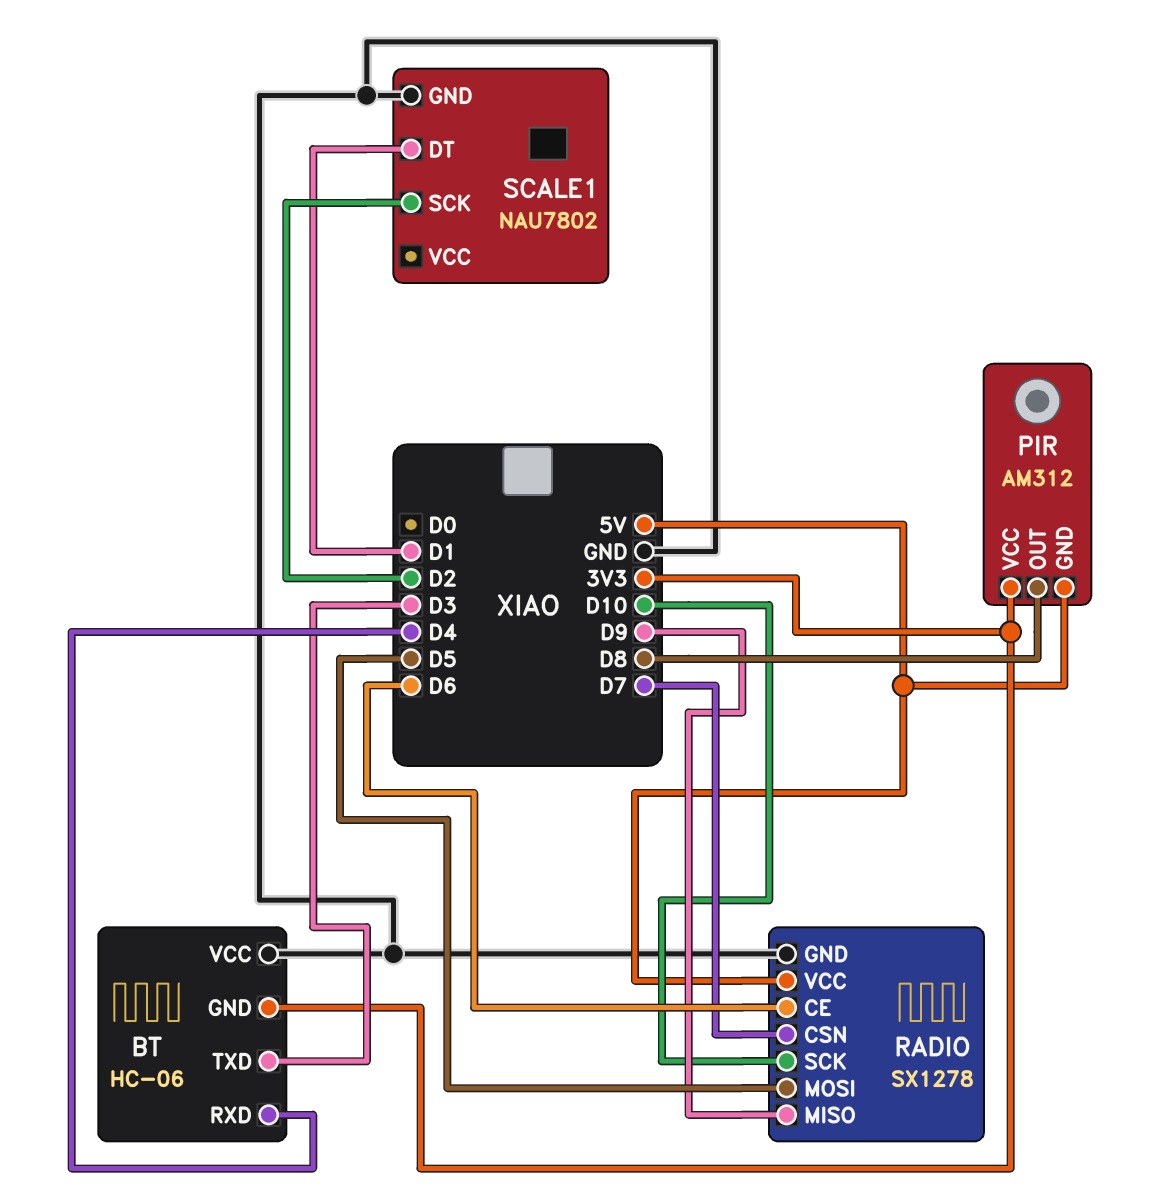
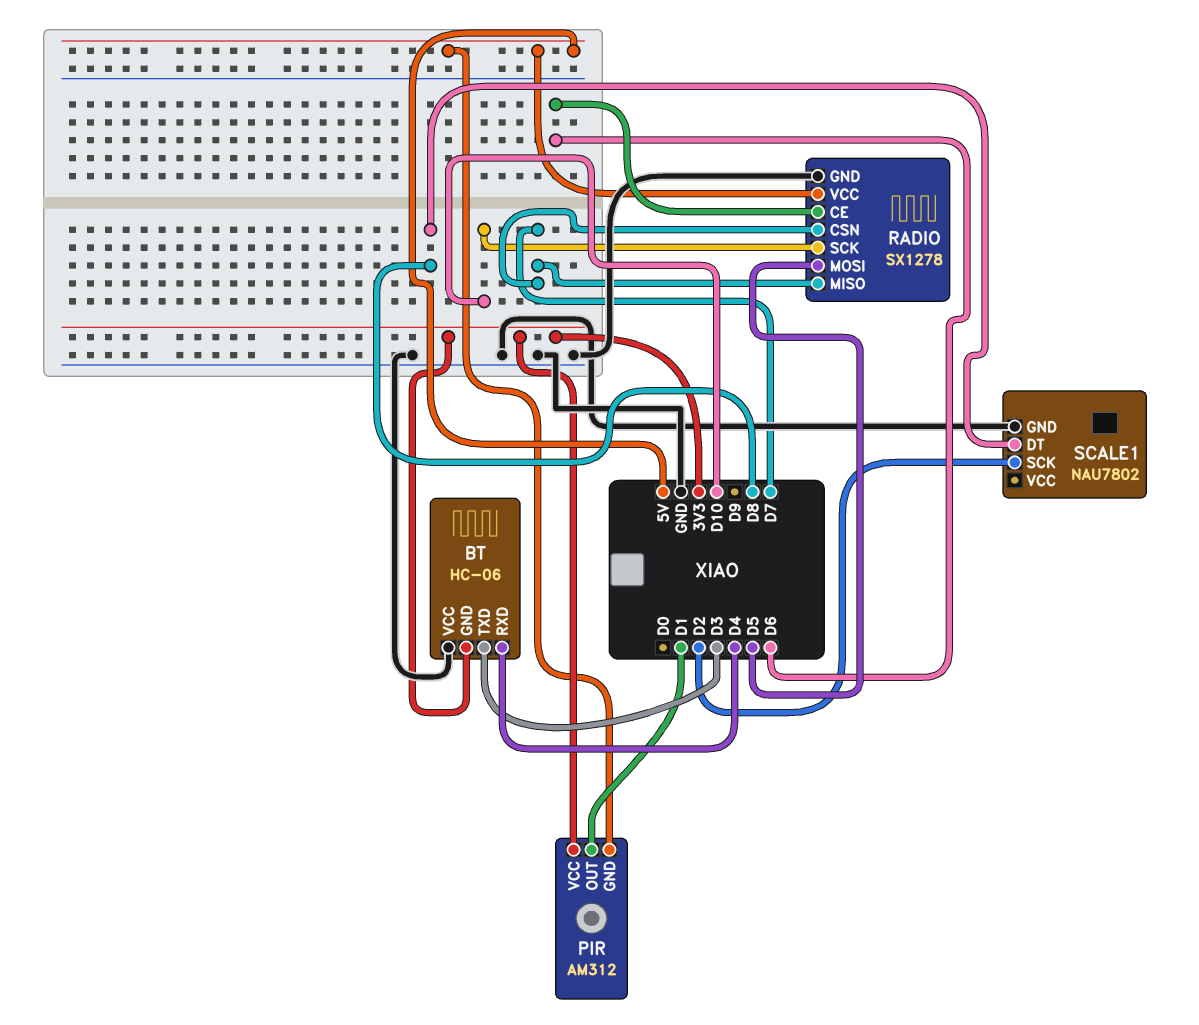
PIR pin OUT: D8 -> D1
RADIO pin MISO: D9 -> D7
SCALE1 pin DT: D1 -> D8

